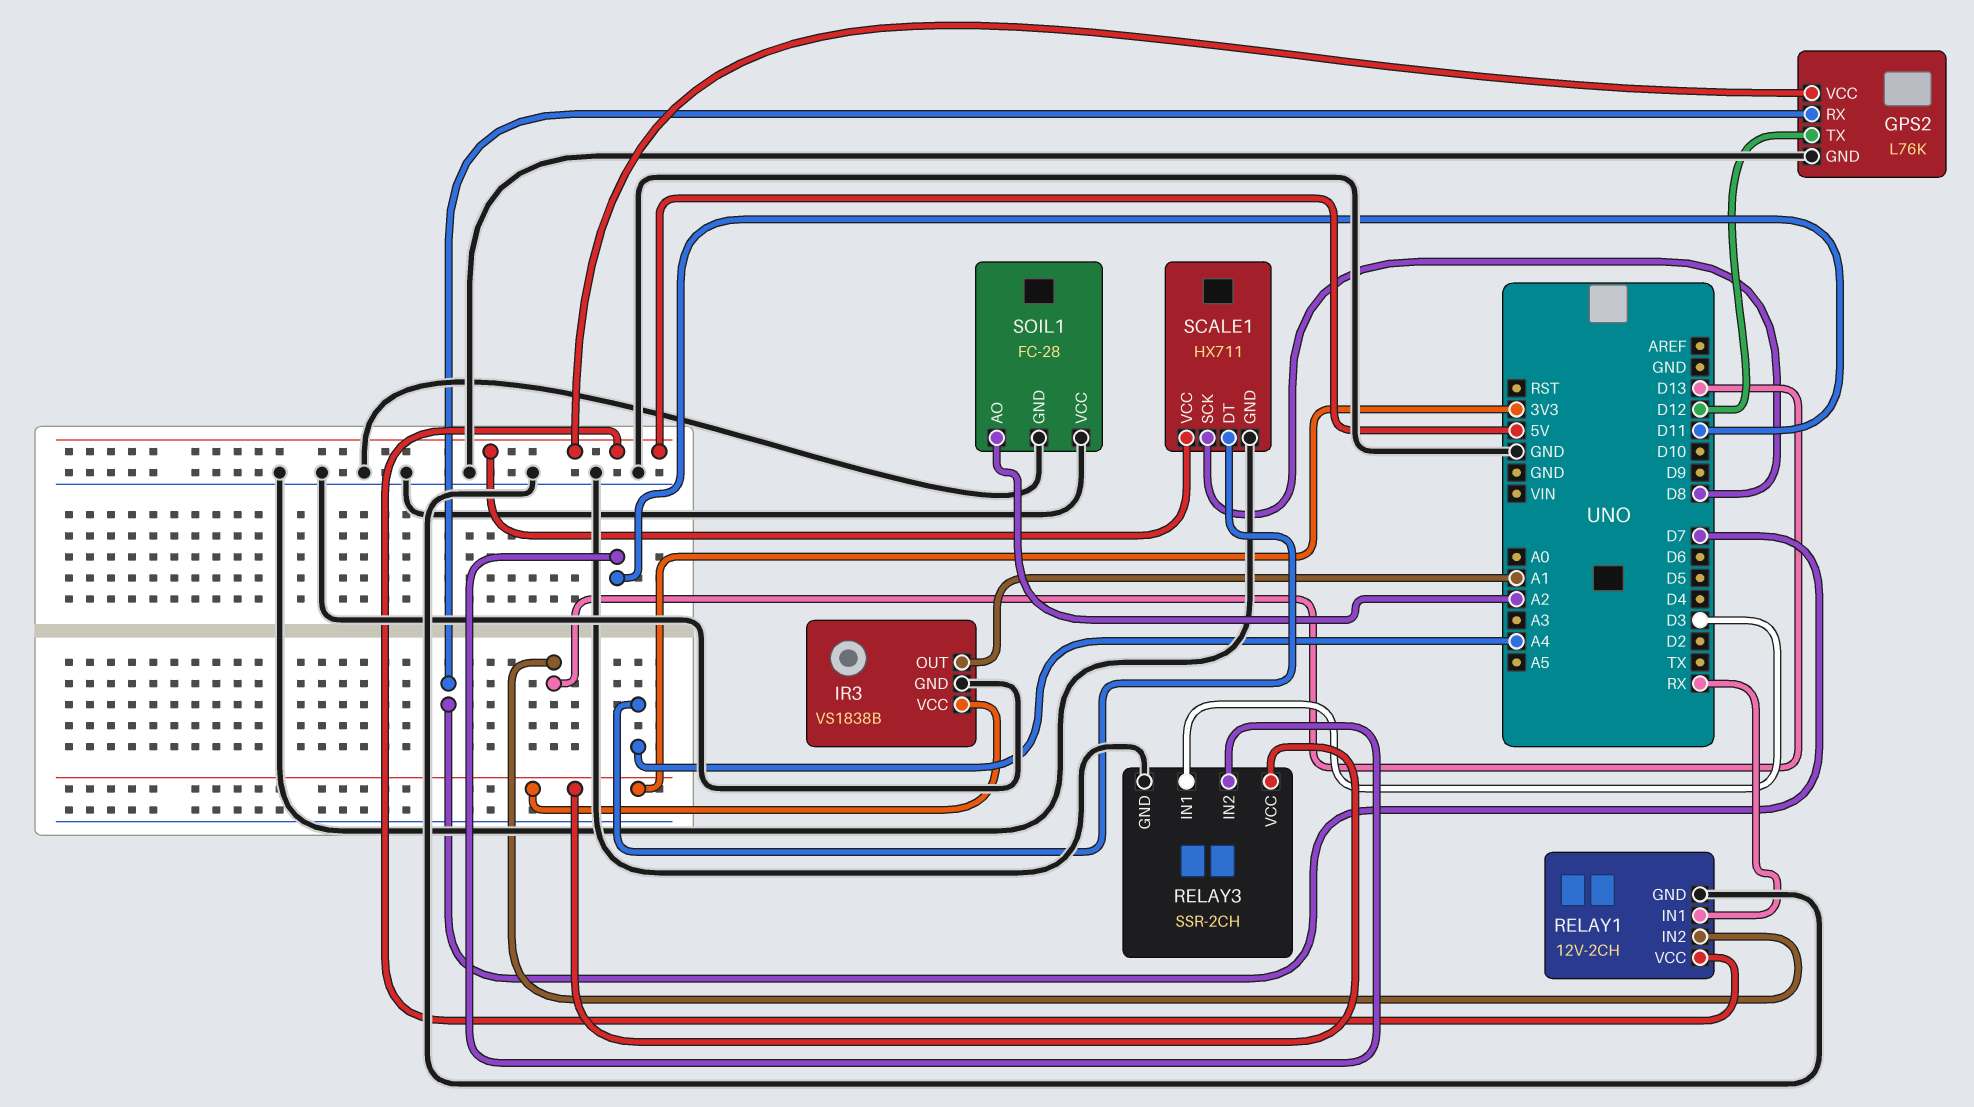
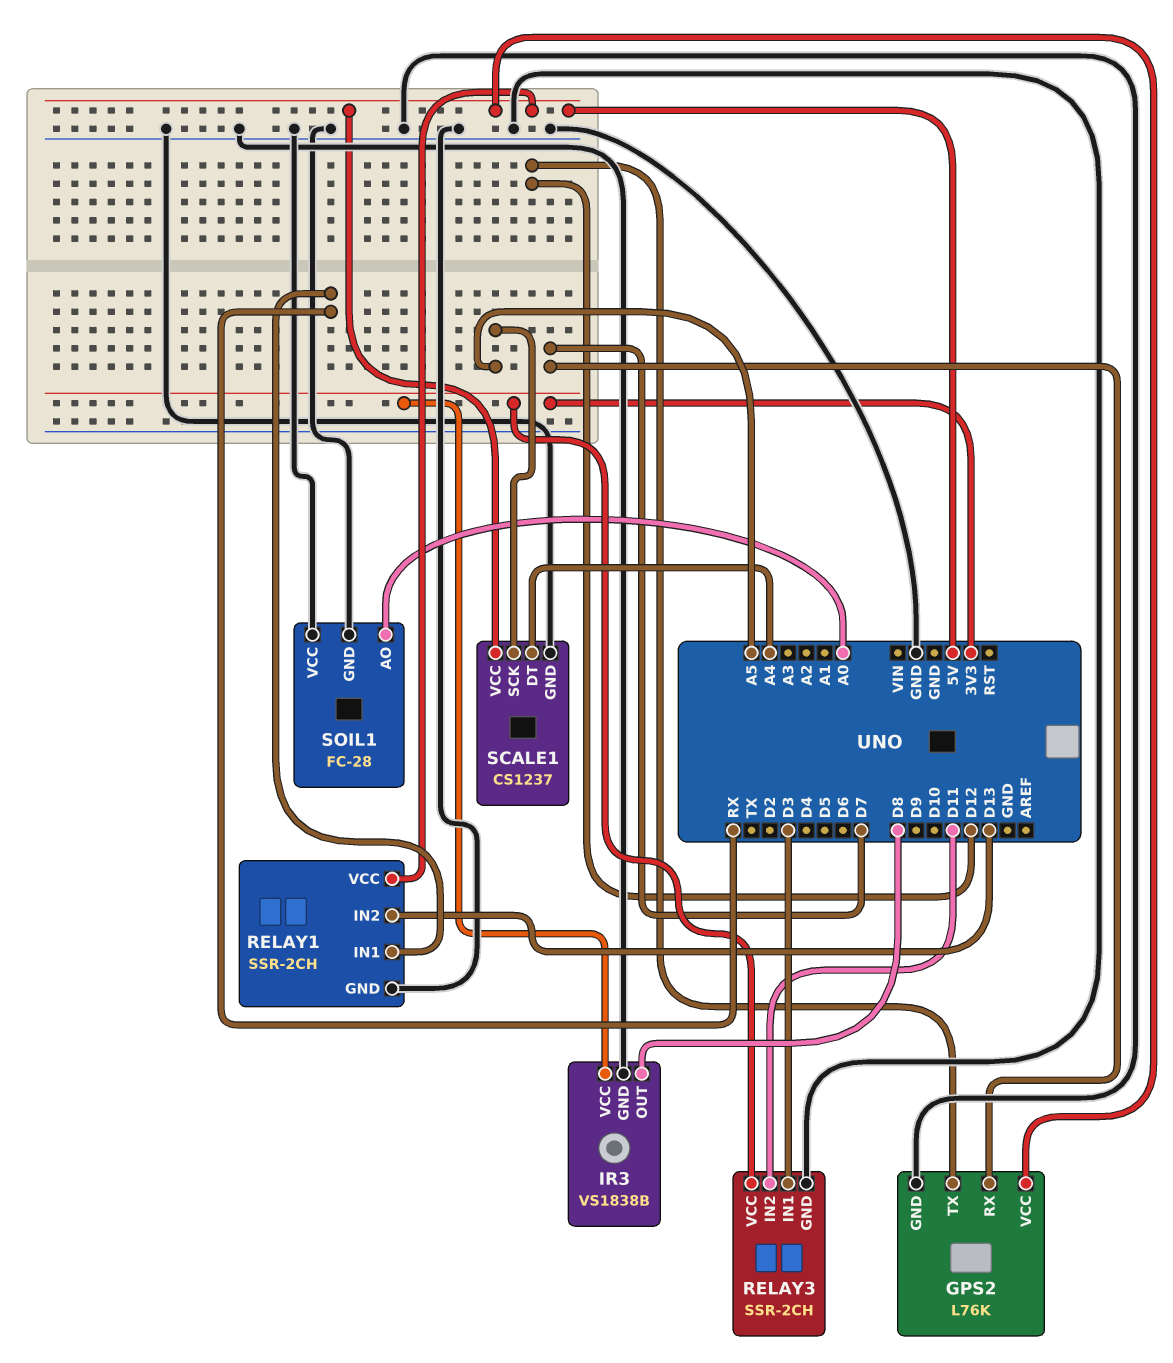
IR3 pin OUT: A1 -> D8
RELAY1: 12V-2CH -> SSR-2CH
SCALE1: HX711 -> CS1237
SCALE1 pin SCK: D8 -> A5
SOIL1 pin AO: A2 -> A0

